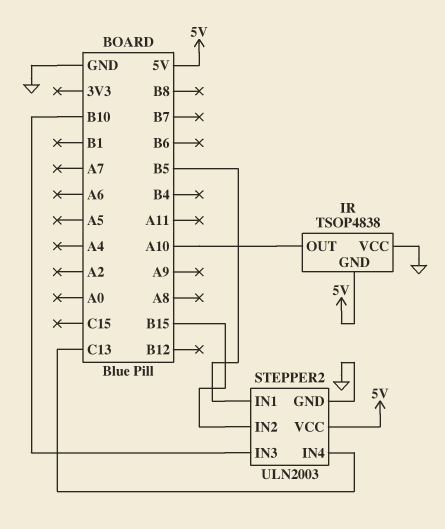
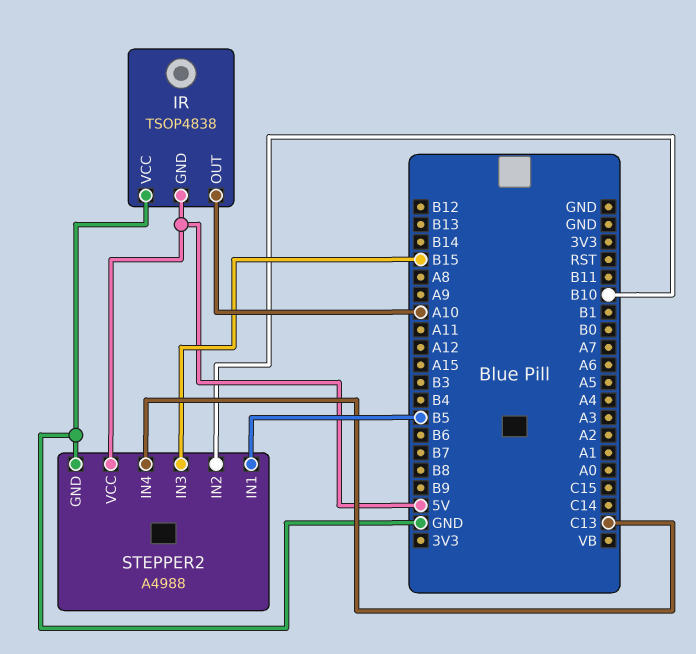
STEPPER2: ULN2003 -> A4988
STEPPER2 pin IN2: B15 -> B10
STEPPER2 pin IN3: B10 -> B15

